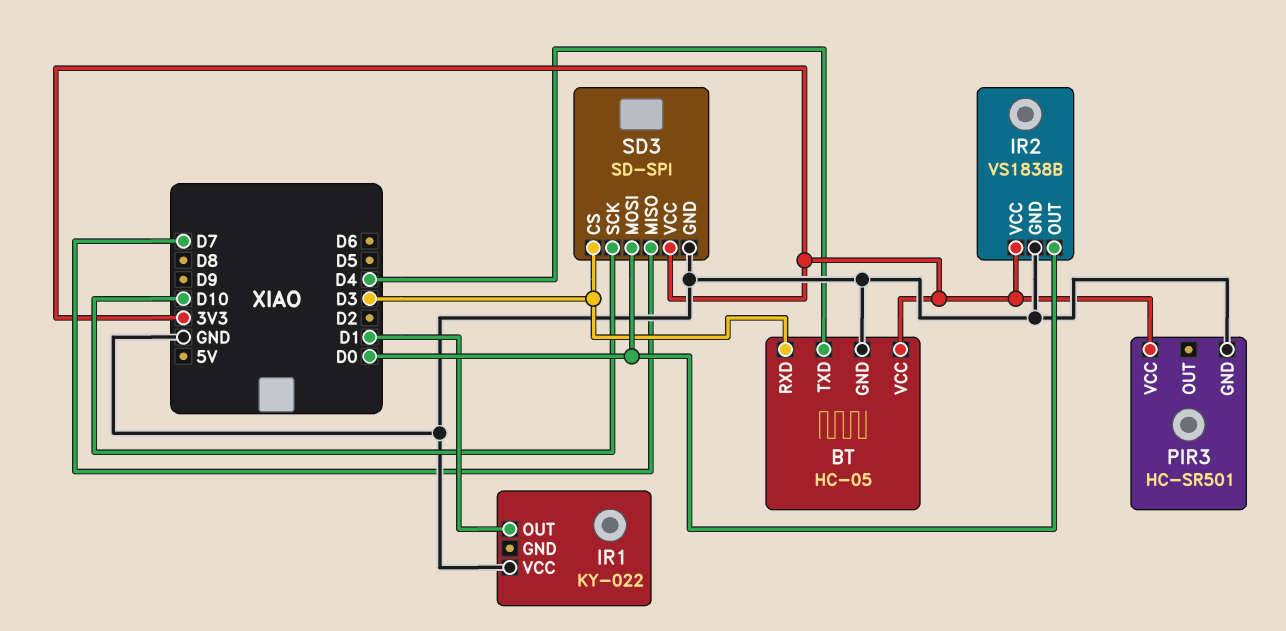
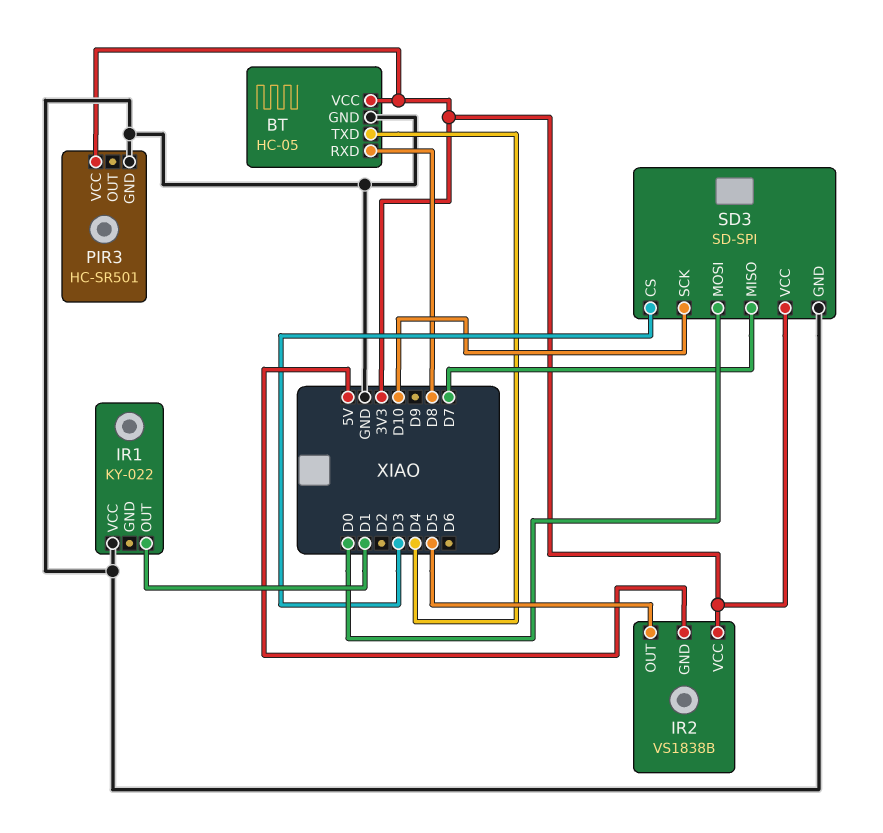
BT pin RXD: D3 -> D8
IR2 pin GND: GND -> 5V
IR2 pin OUT: D0 -> D5

